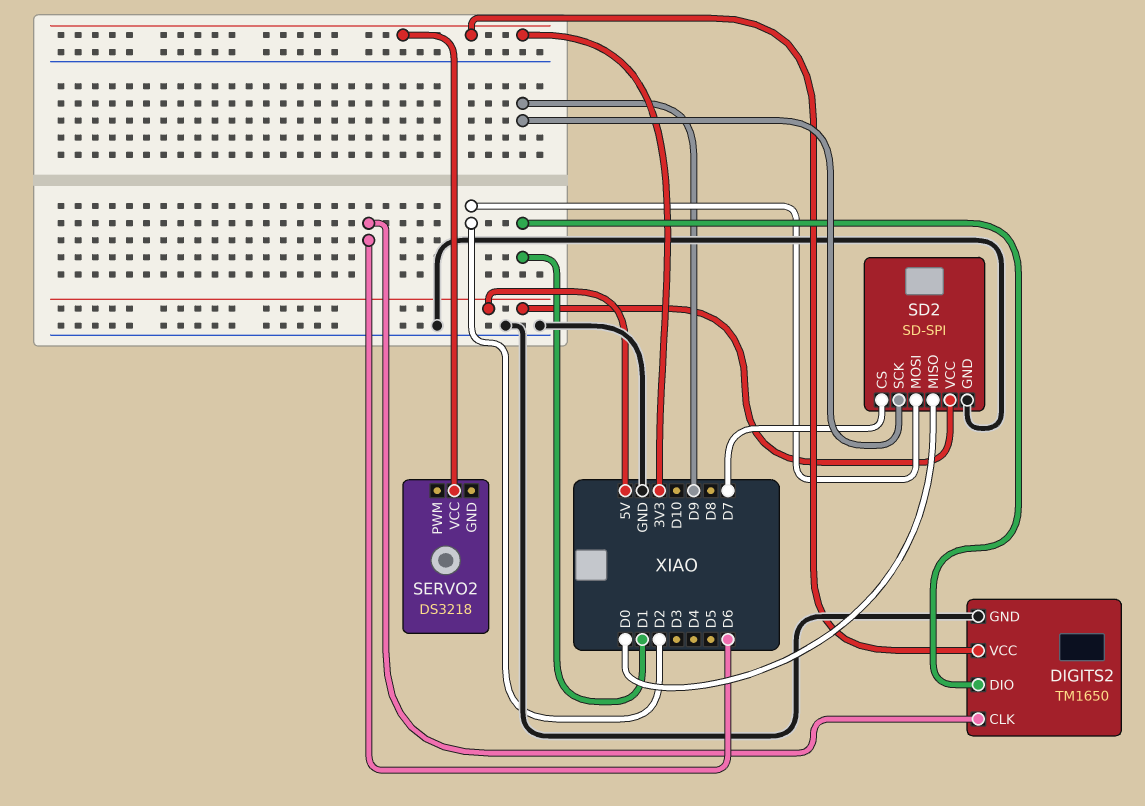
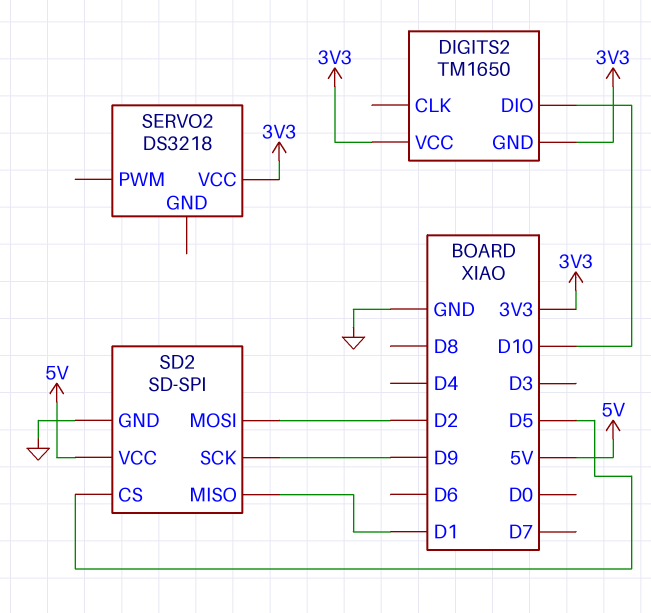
DIGITS2 pin CLK: D6 -> none
DIGITS2 pin DIO: D1 -> D10
DIGITS2 pin GND: GND -> 3V3
SD2 pin CS: D7 -> D5
SD2 pin MISO: D0 -> D1

